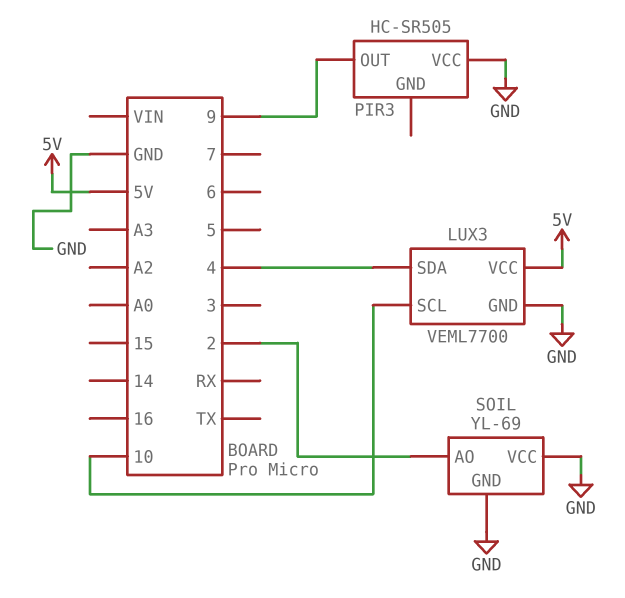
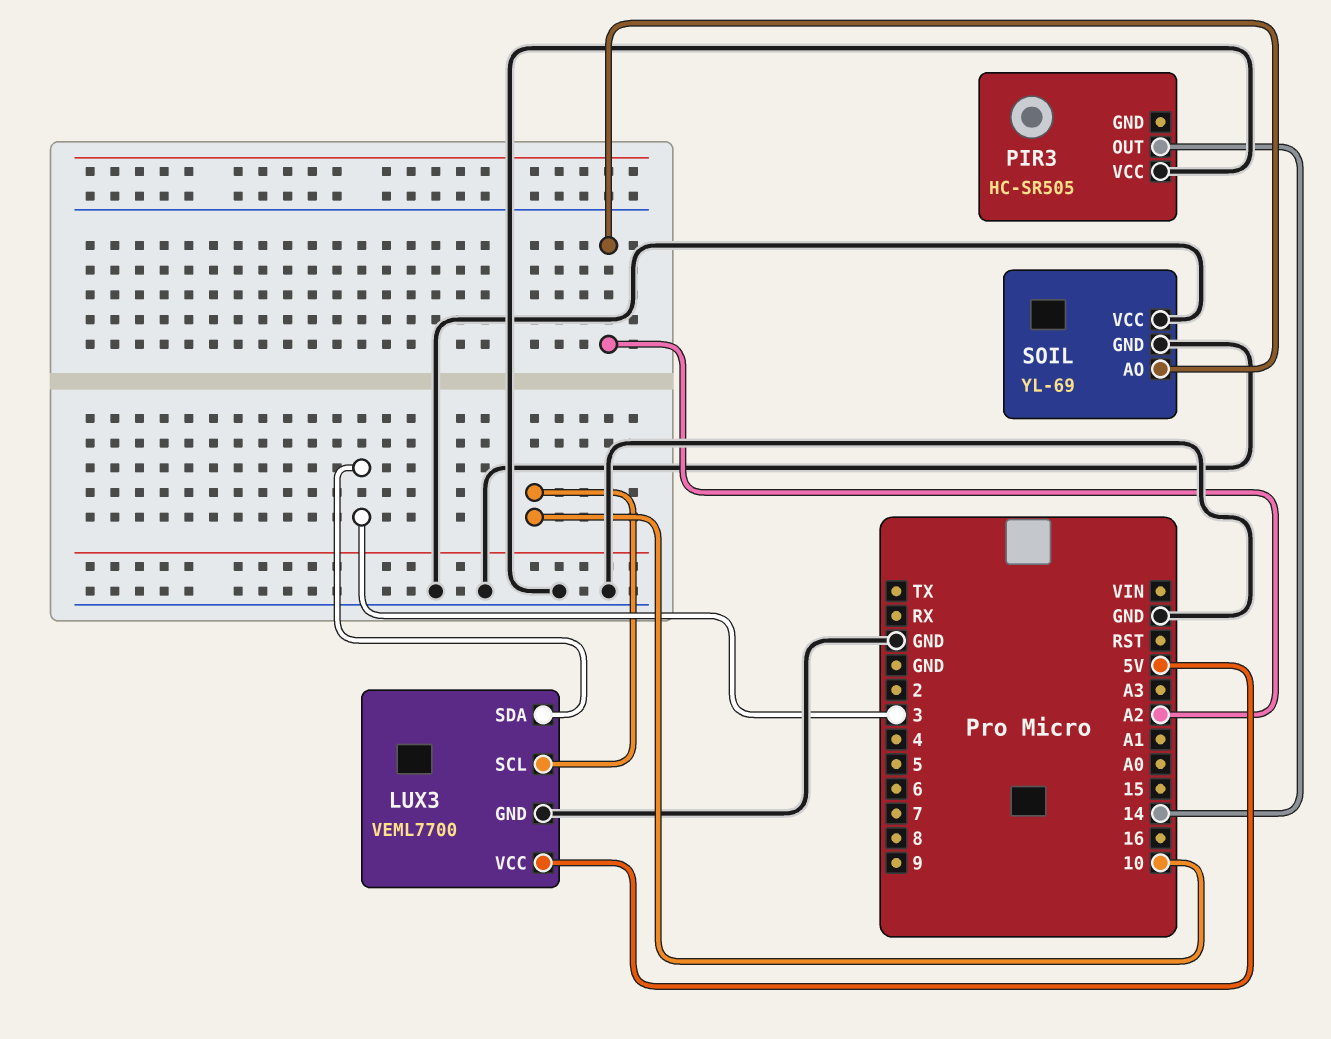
LUX3 pin SDA: 4 -> 3
PIR3 pin OUT: 9 -> 14
SOIL pin AO: 2 -> A2

